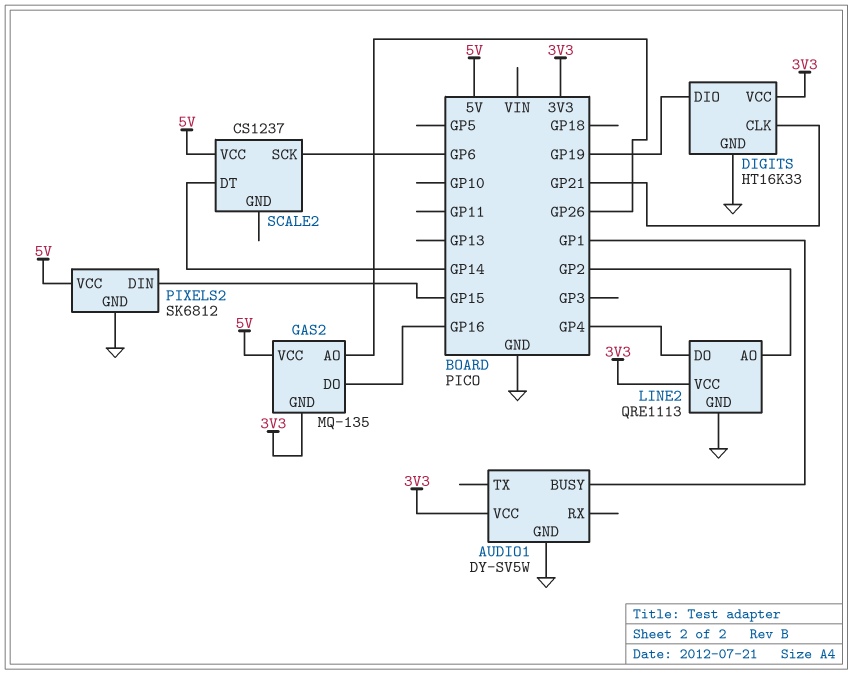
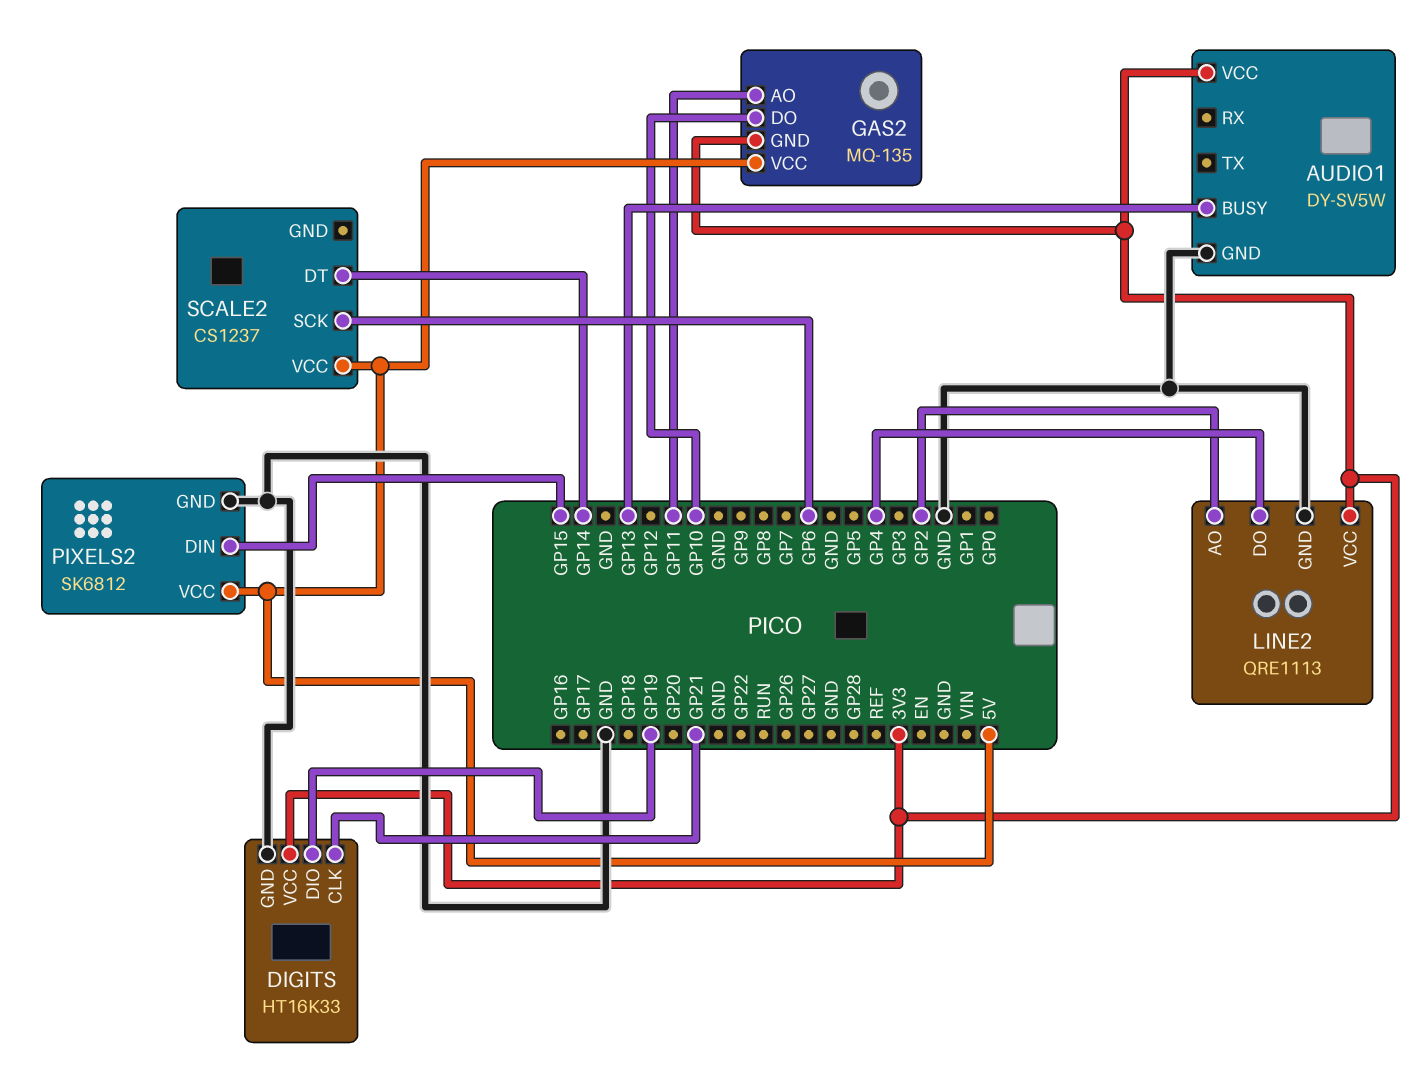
AUDIO1 pin BUSY: GP1 -> GP13
GAS2 pin AO: GP26 -> GP11
GAS2 pin DO: GP16 -> GP10

